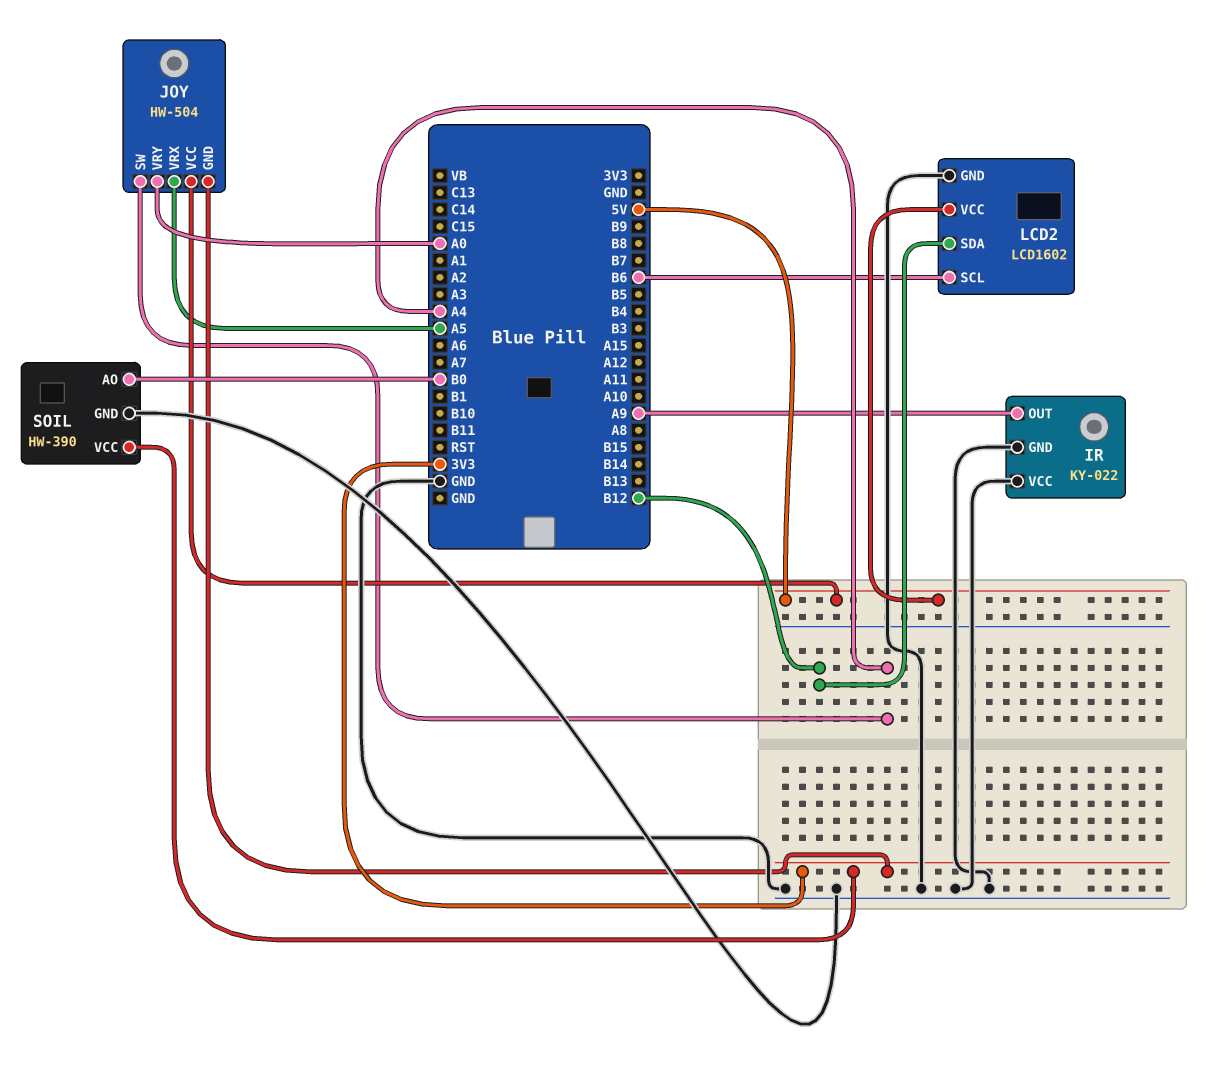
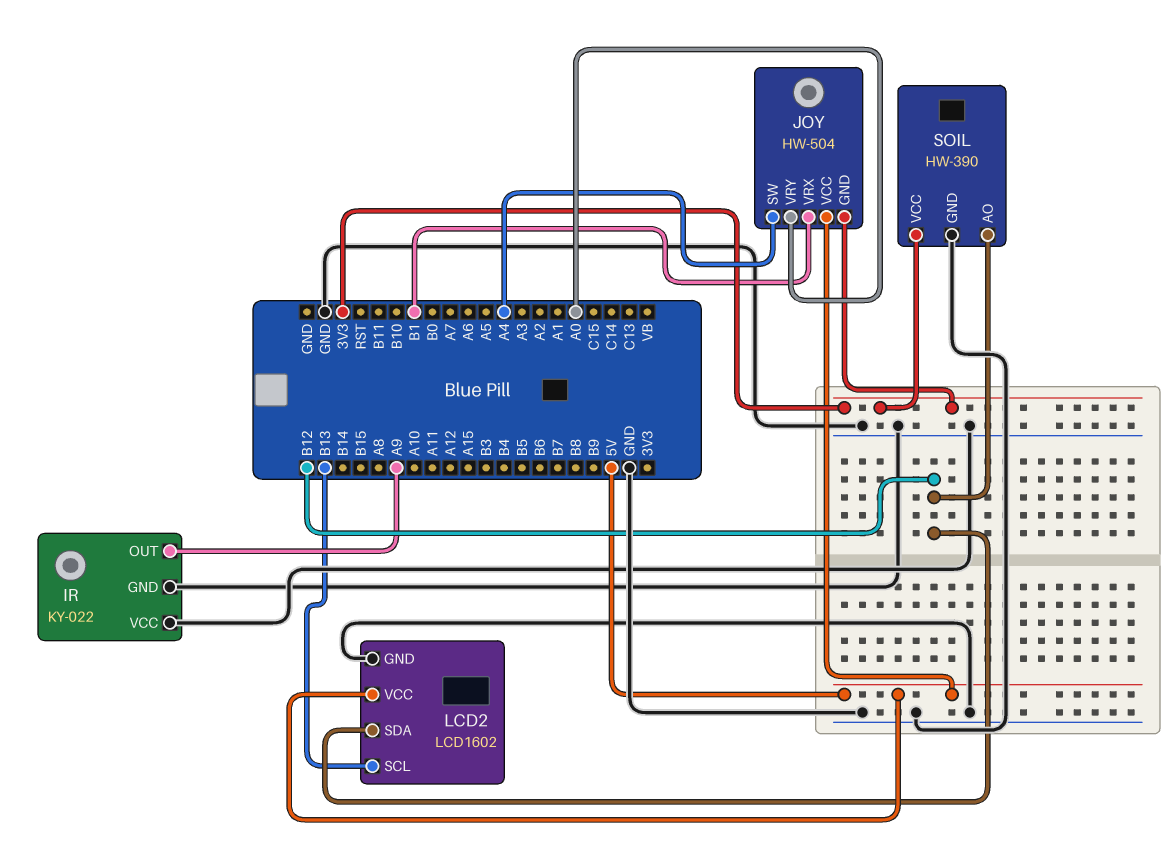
JOY pin VRX: A5 -> B1
LCD2 pin SCL: B6 -> B13
SOIL pin AO: B0 -> B12

